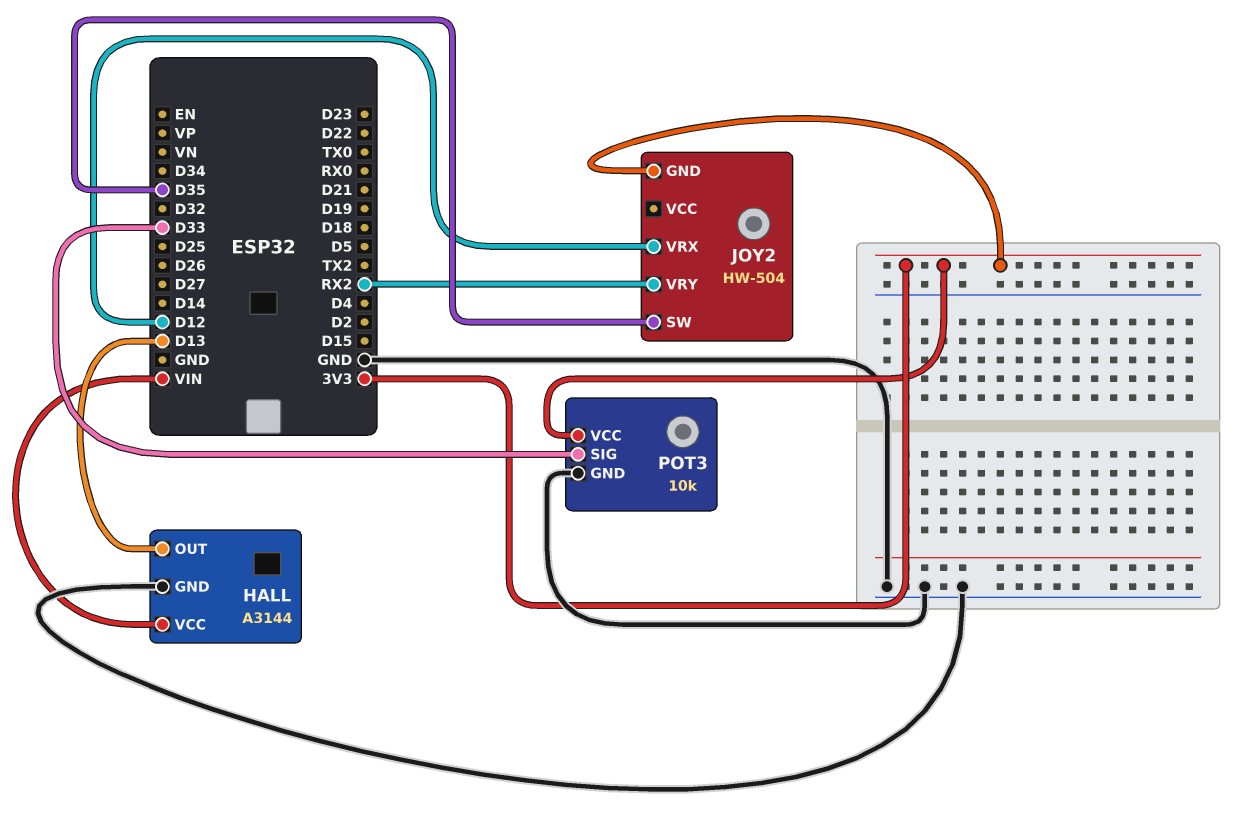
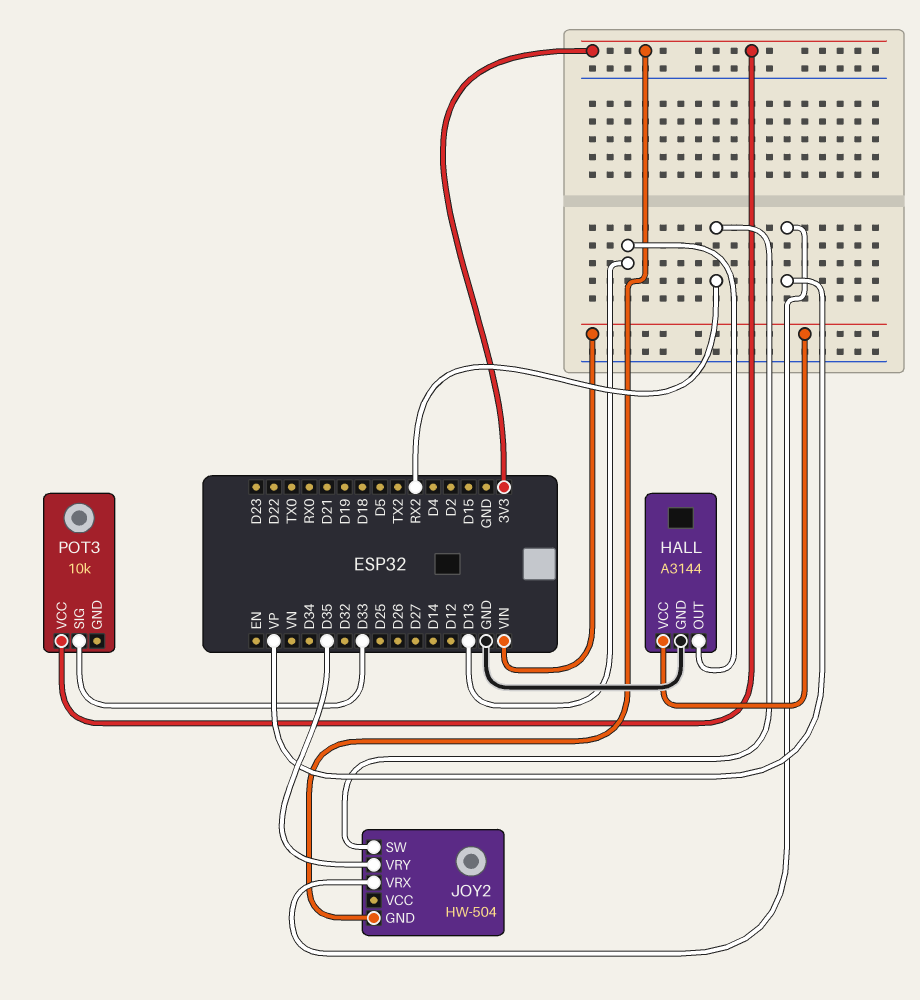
JOY2 pin SW: D35 -> RX2
JOY2 pin VRX: D12 -> VP
JOY2 pin VRY: RX2 -> D35
POT3 pin GND: GND -> none

